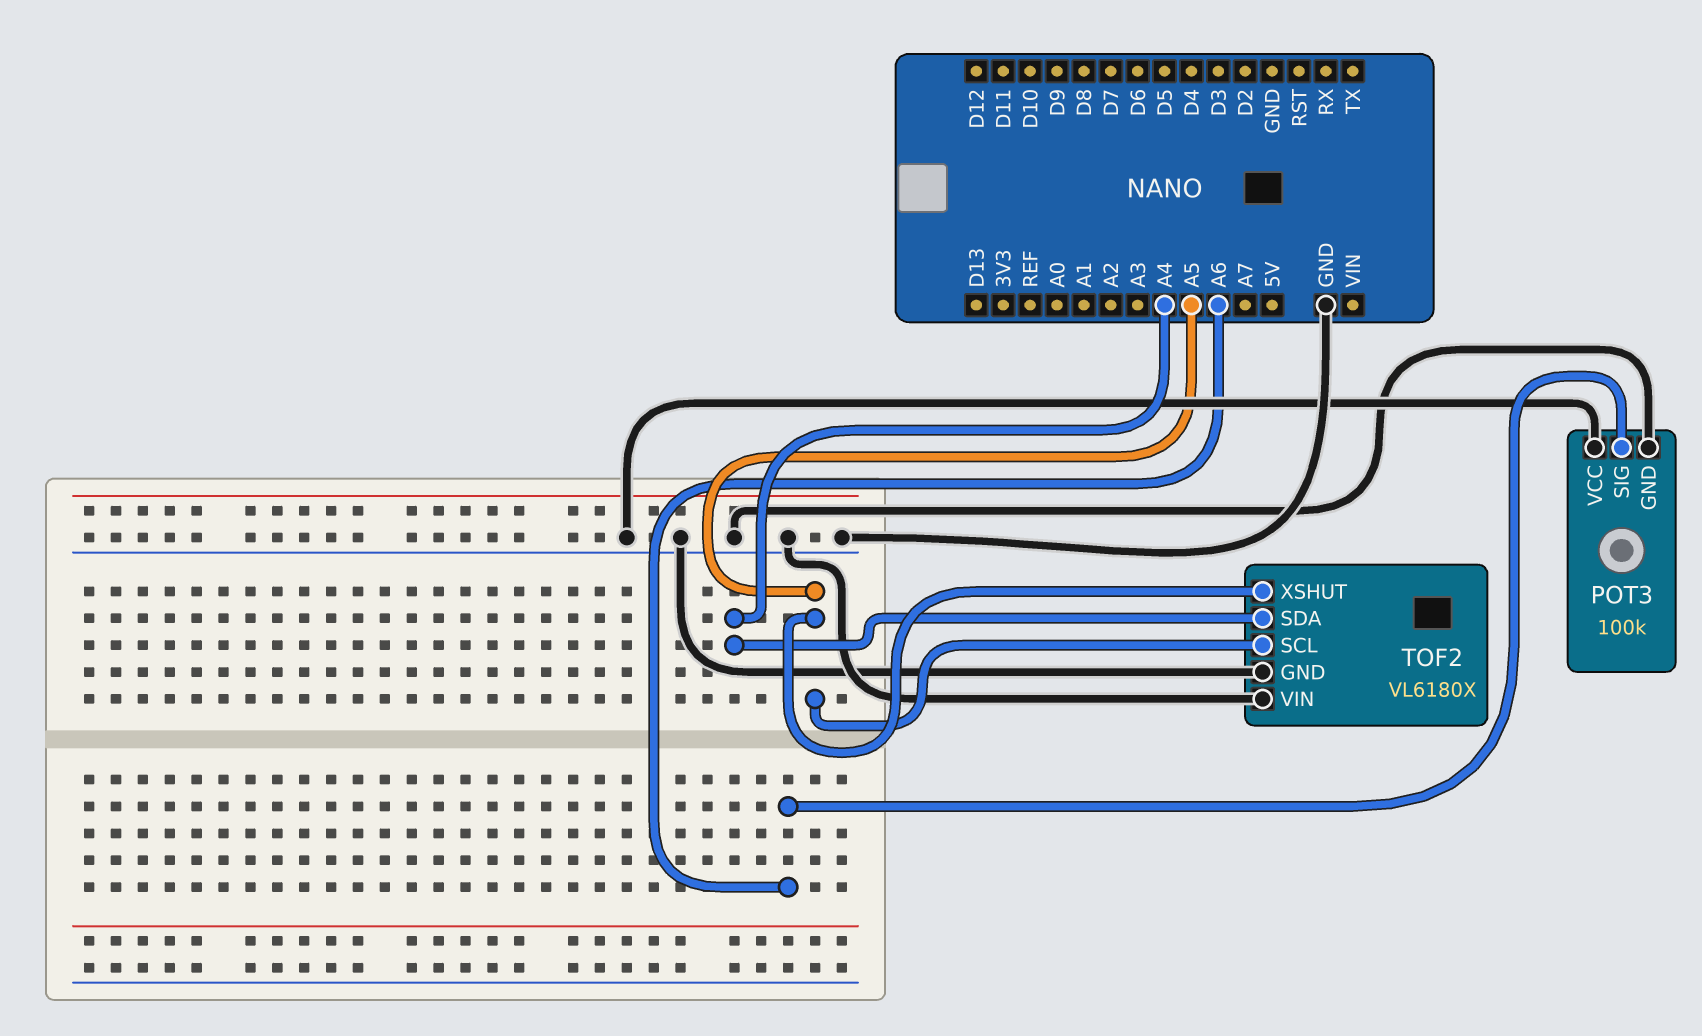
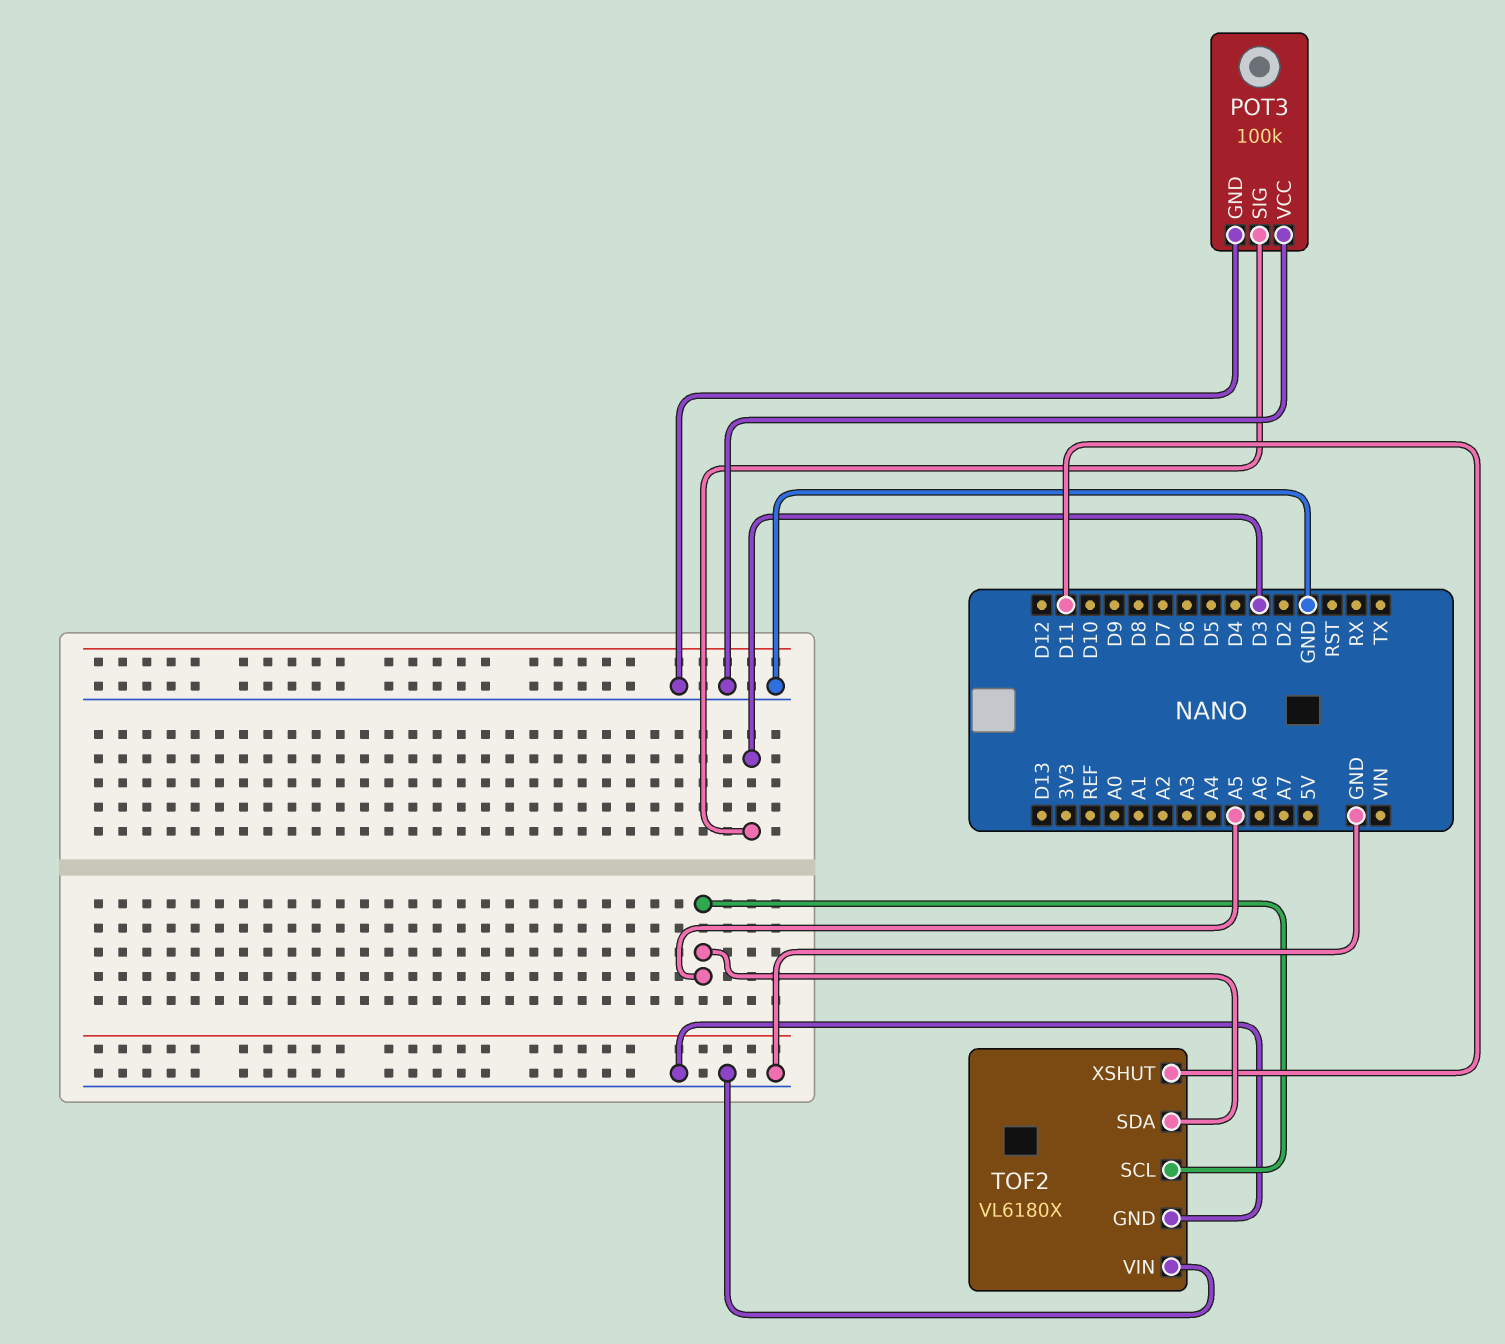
POT3 pin SIG: A6 -> D3
TOF2 pin SDA: A4 -> A5
TOF2 pin XSHUT: A5 -> D11

